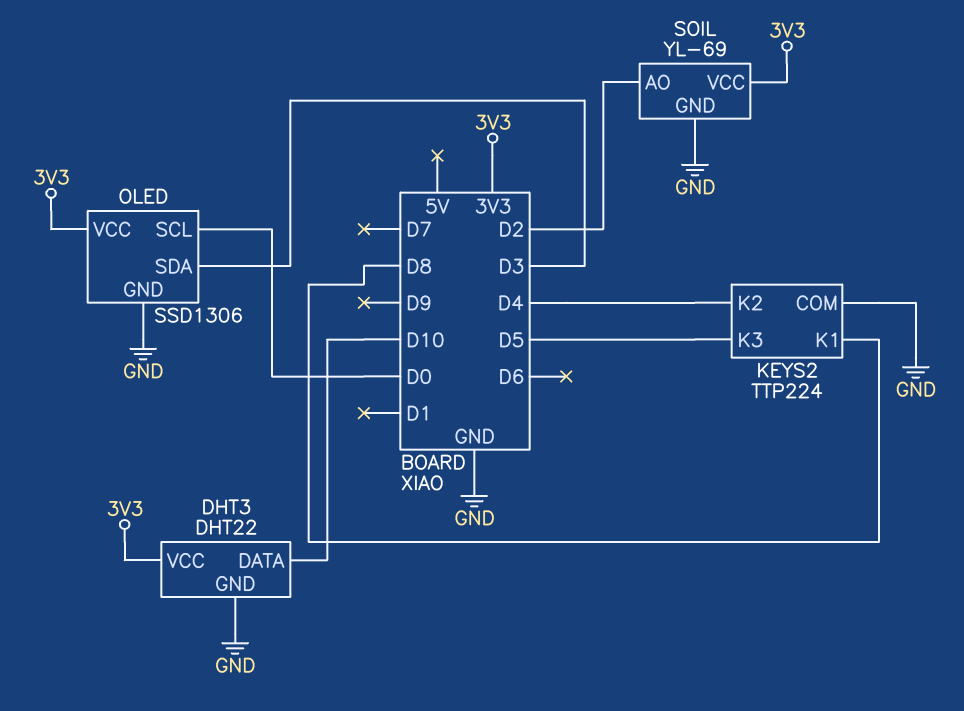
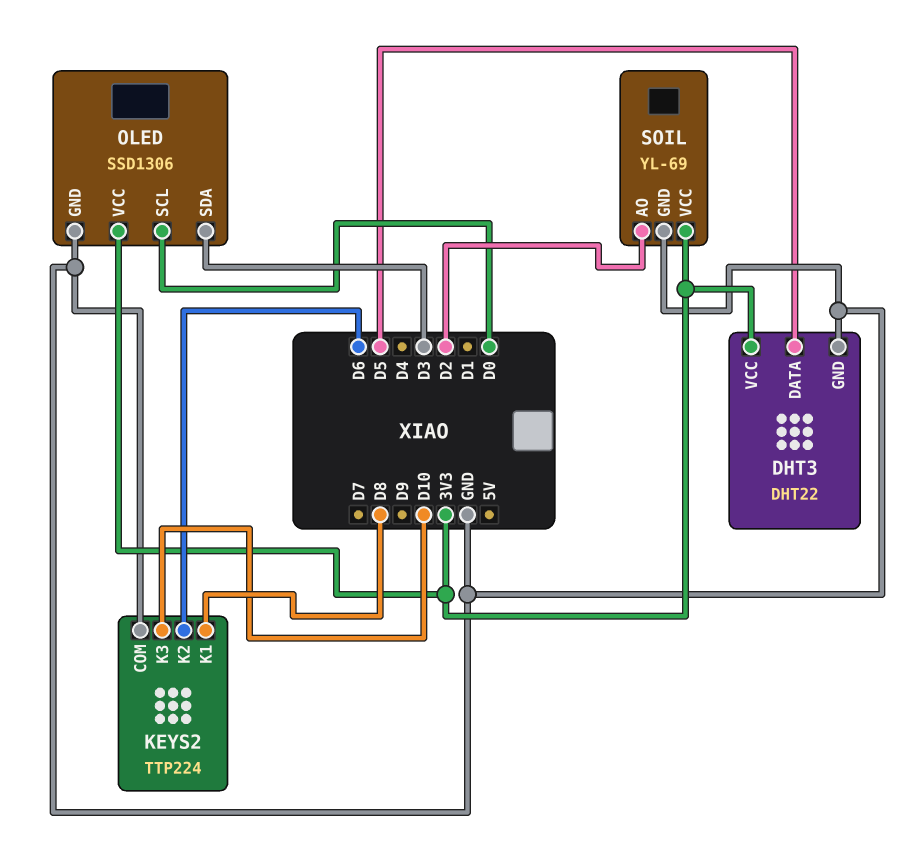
DHT3 pin DATA: D10 -> D5
KEYS2 pin K2: D4 -> D6
KEYS2 pin K3: D5 -> D10

